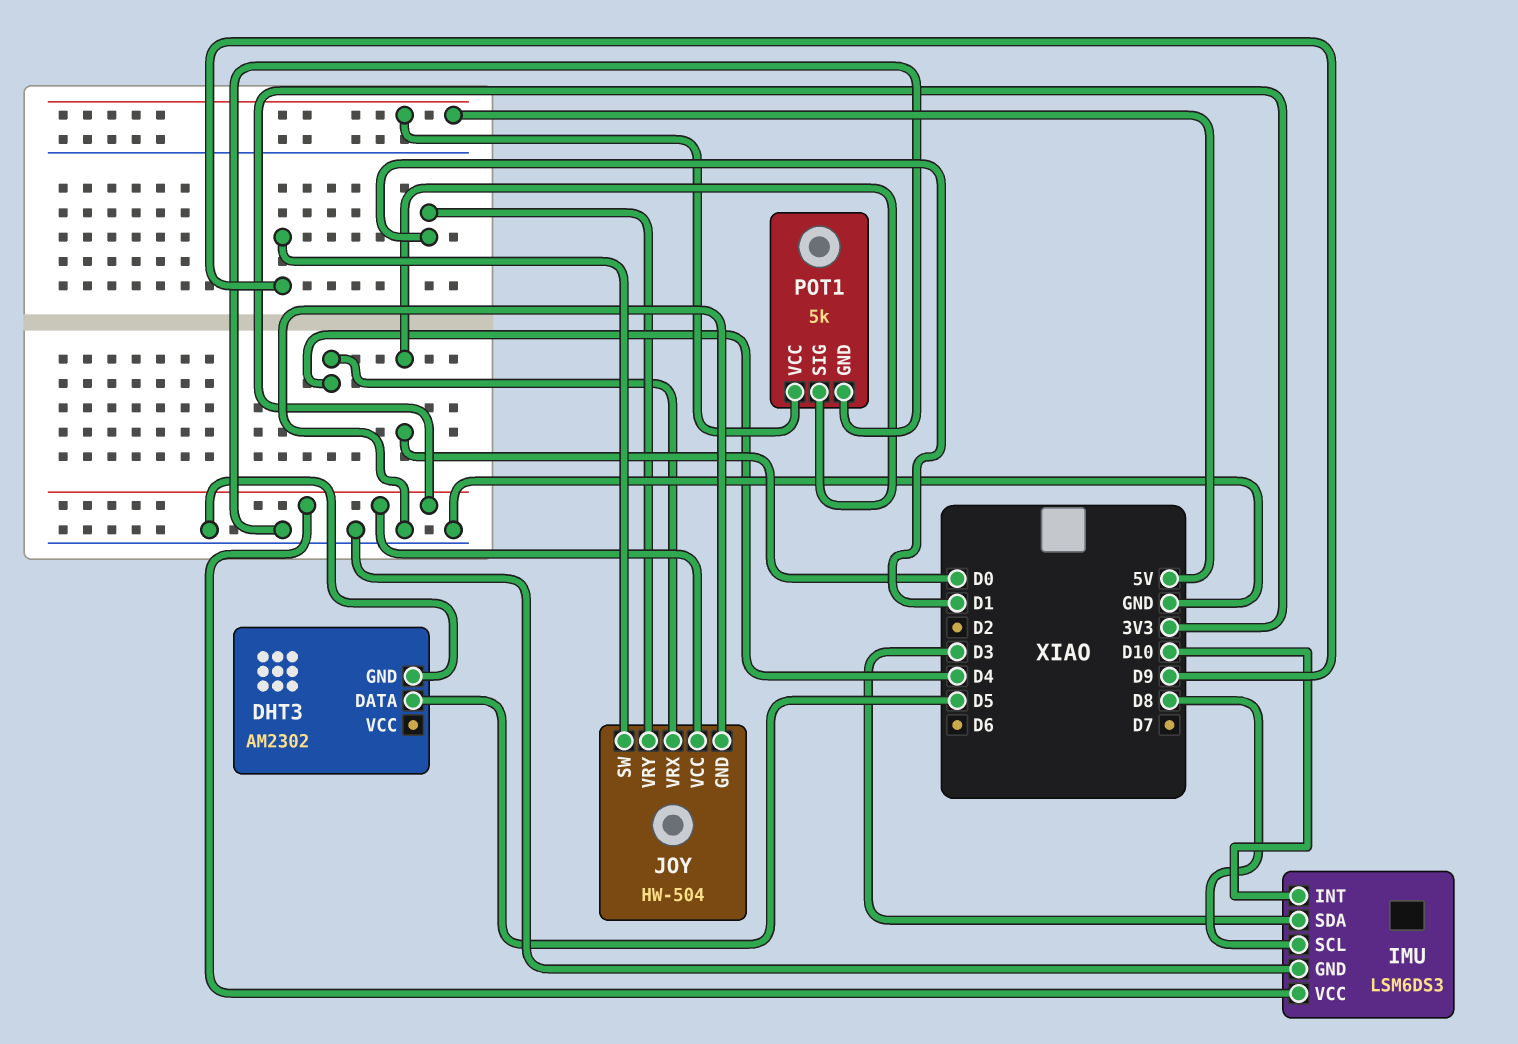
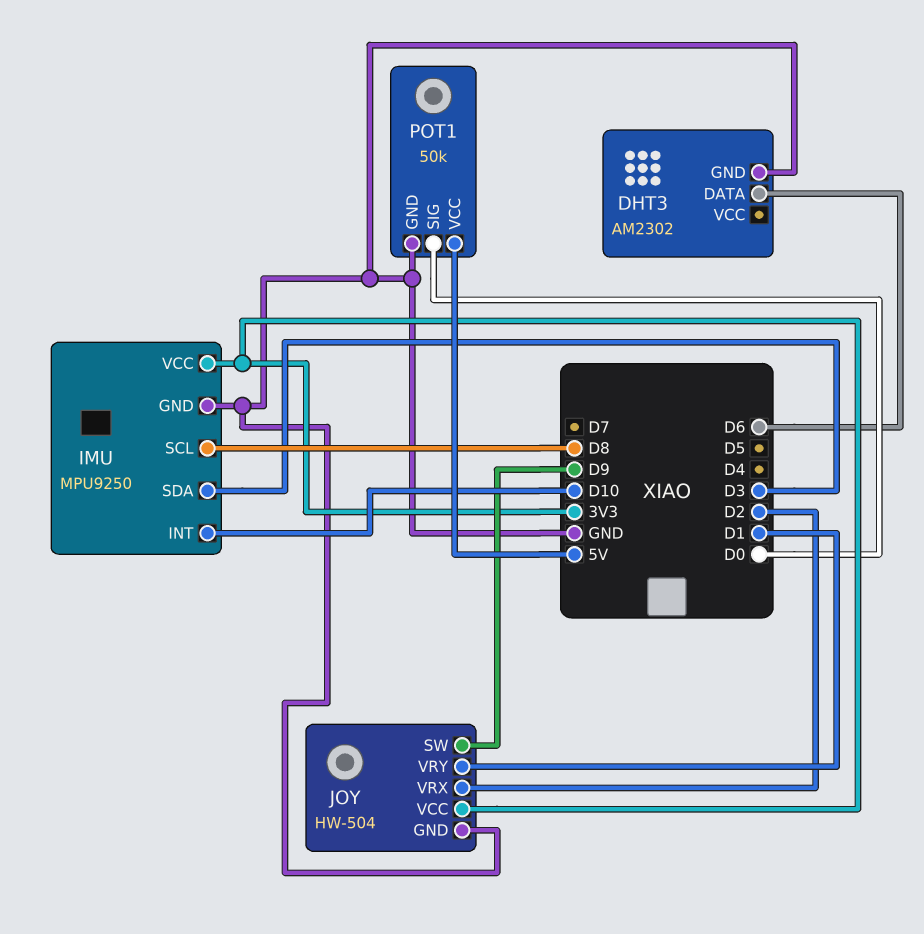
DHT3 pin DATA: D5 -> D6
IMU: LSM6DS3 -> MPU9250
JOY pin VRX: D4 -> D2
POT1: 5k -> 50k

